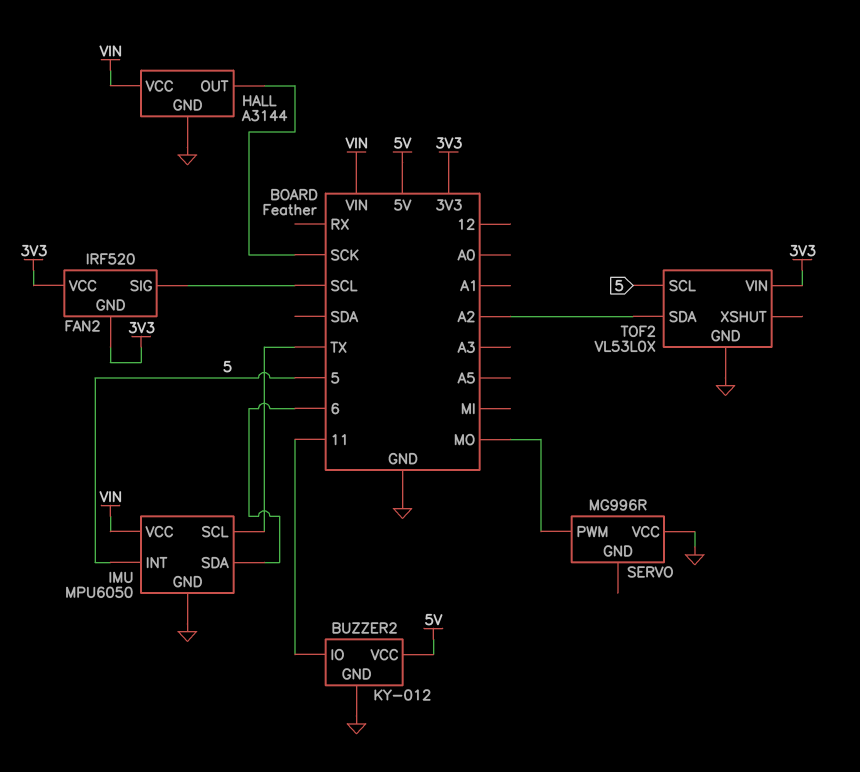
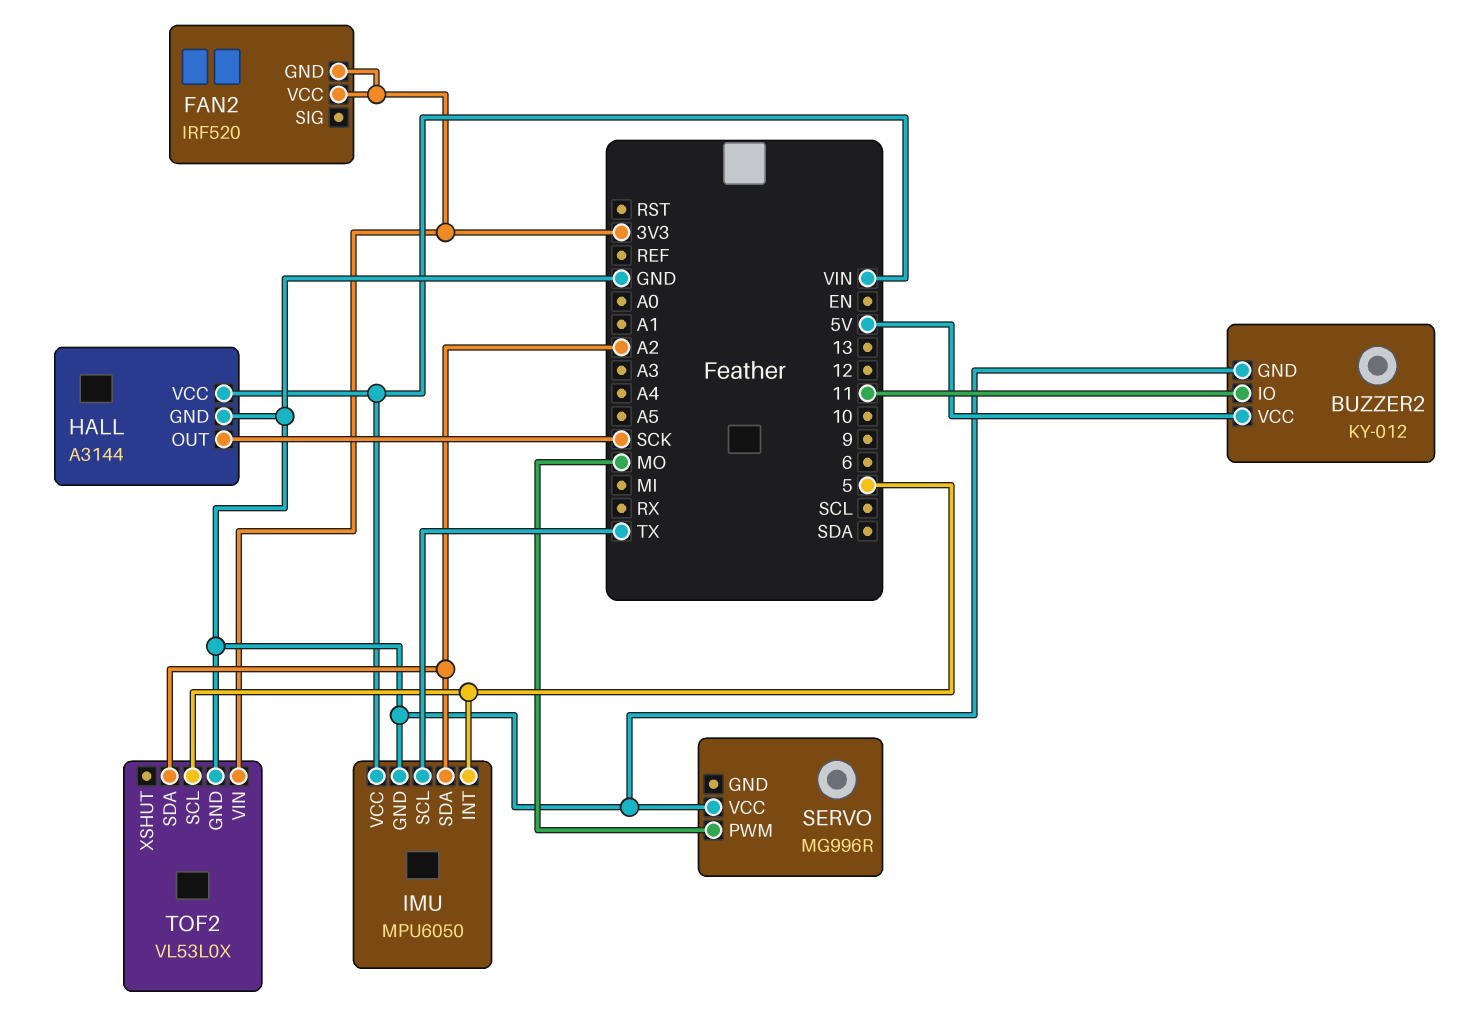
FAN2 pin SIG: SCL -> none
IMU pin SDA: 6 -> A2

